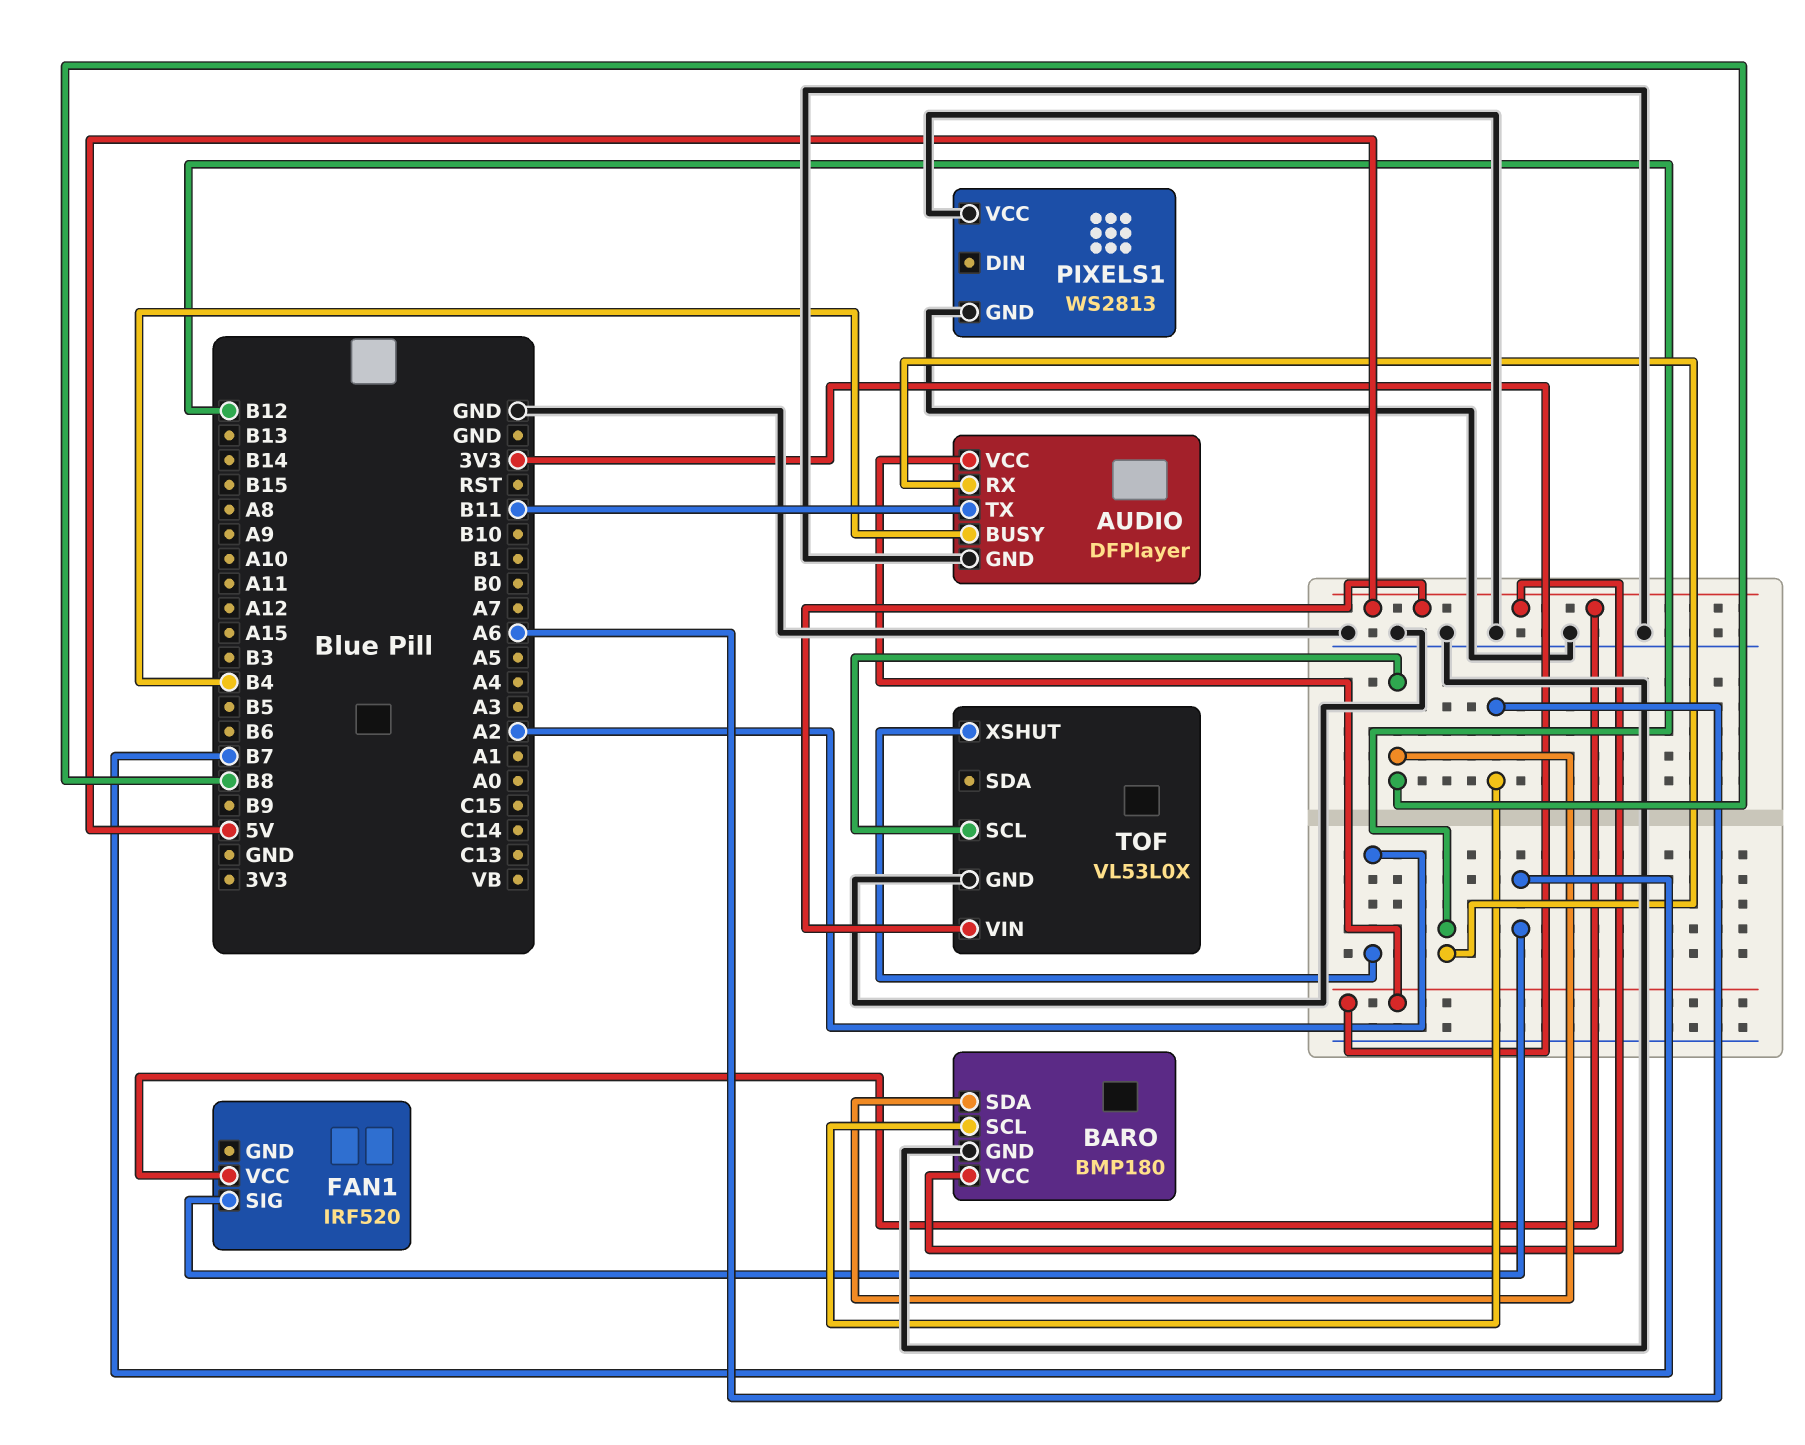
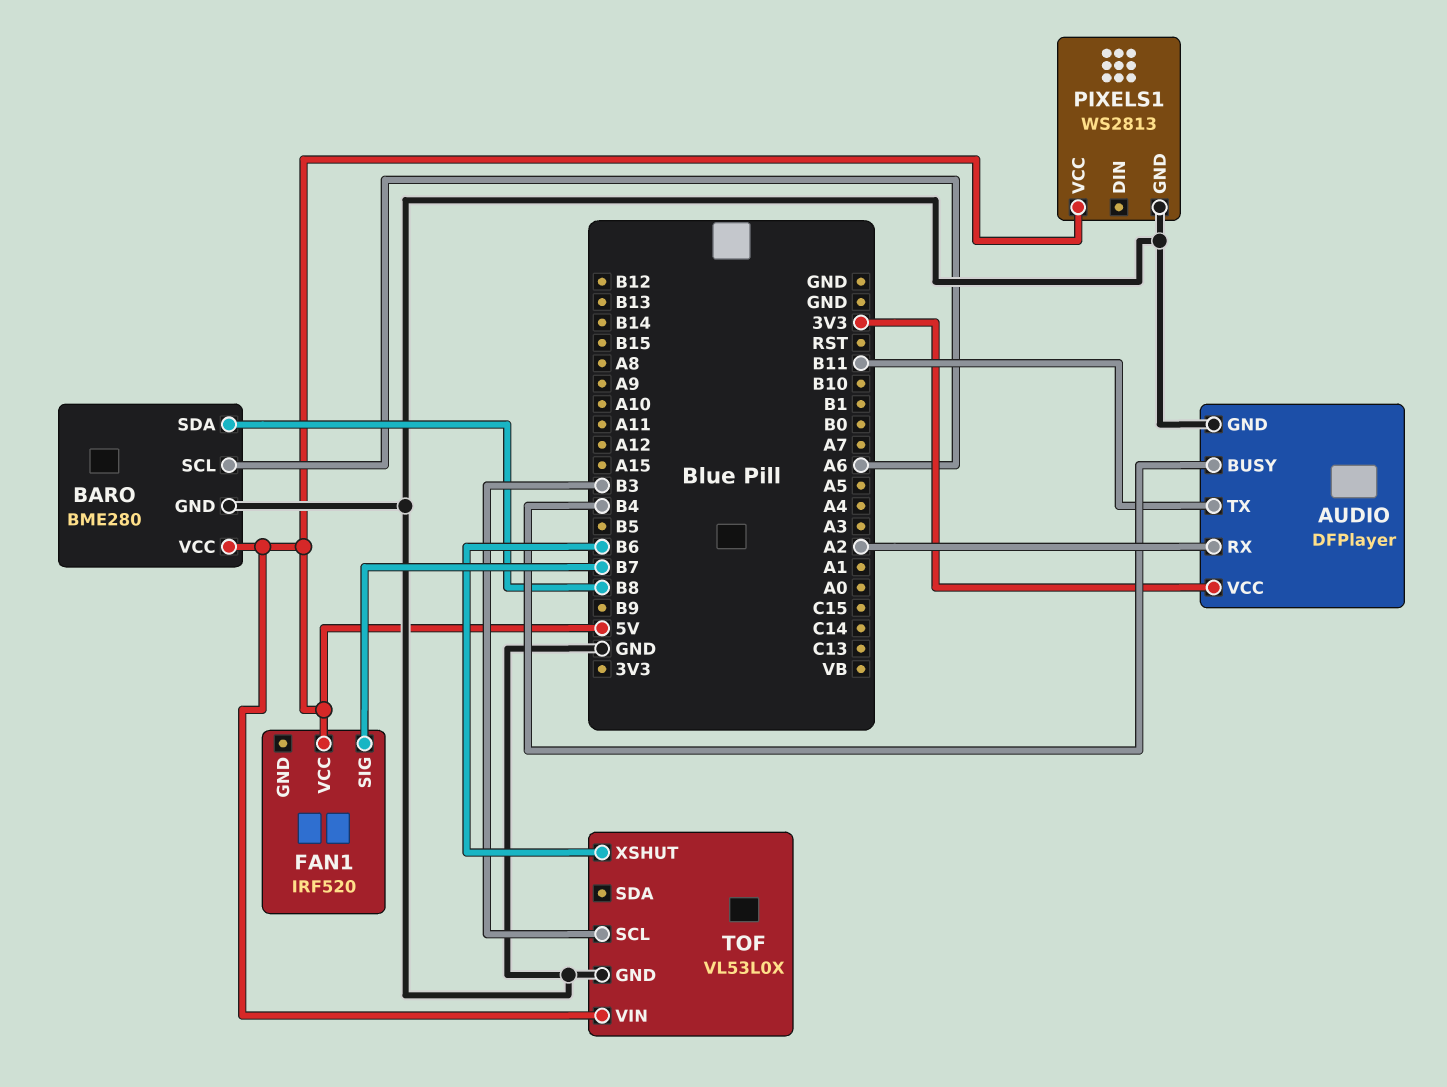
AUDIO pin RX: B12 -> A2
BARO: BMP180 -> BME280
PIXELS1 pin VCC: GND -> 5V
TOF pin SCL: B8 -> B3
TOF pin XSHUT: A2 -> B6

